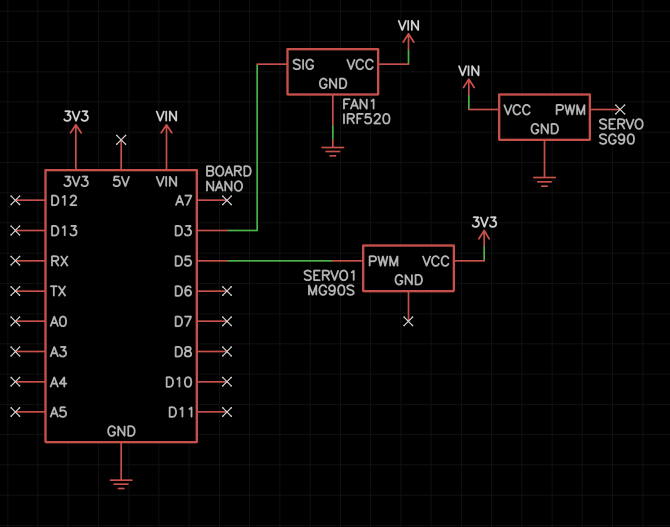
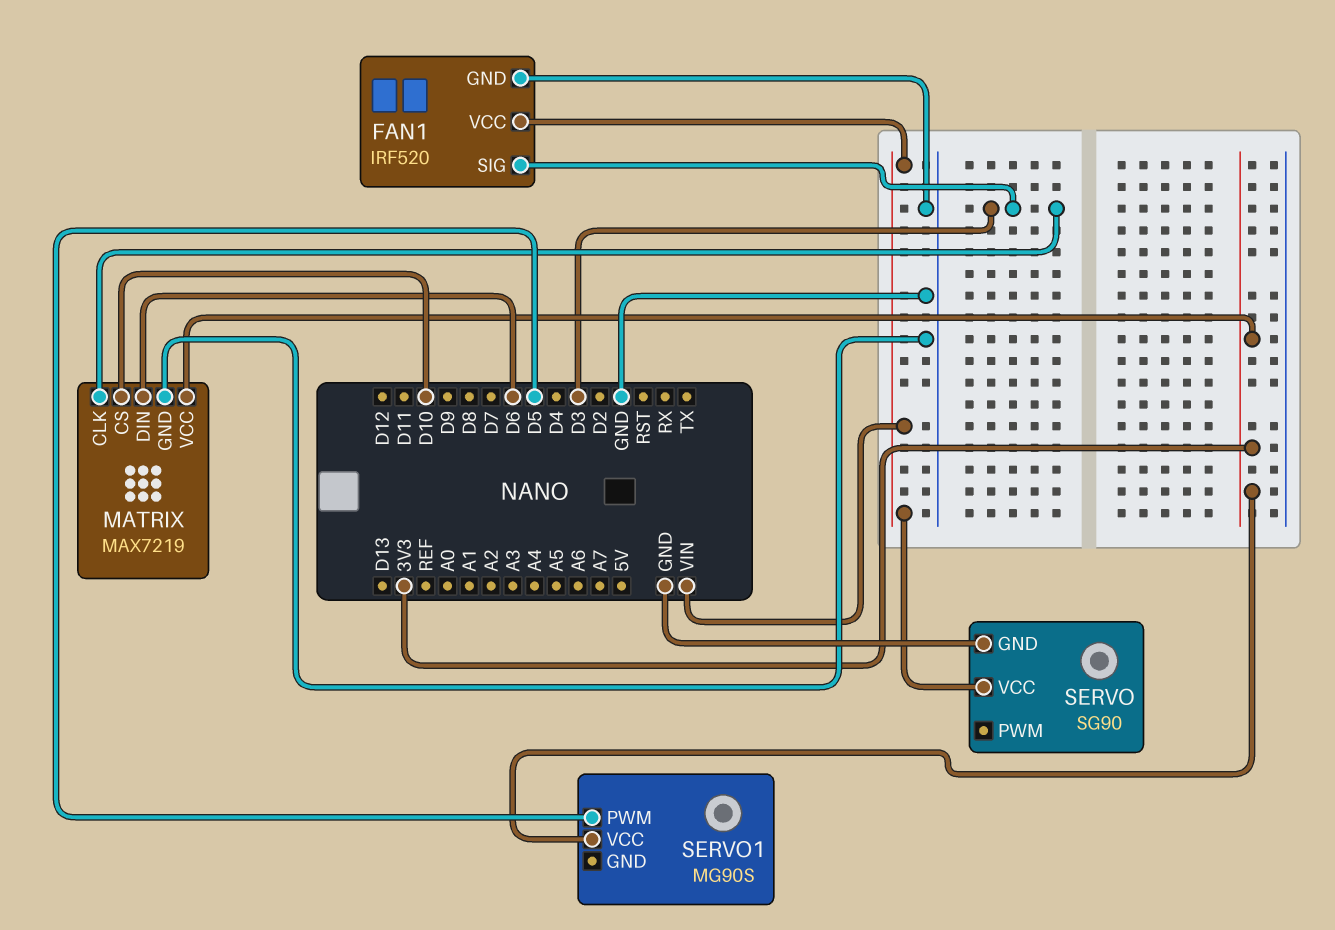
MATRIX: none -> MAX7219
MATRIX pin CLK: none -> D3
MATRIX pin CS: none -> D10
MATRIX pin DIN: none -> D6
MATRIX pin GND: none -> GND
MATRIX pin VCC: none -> 3V3

